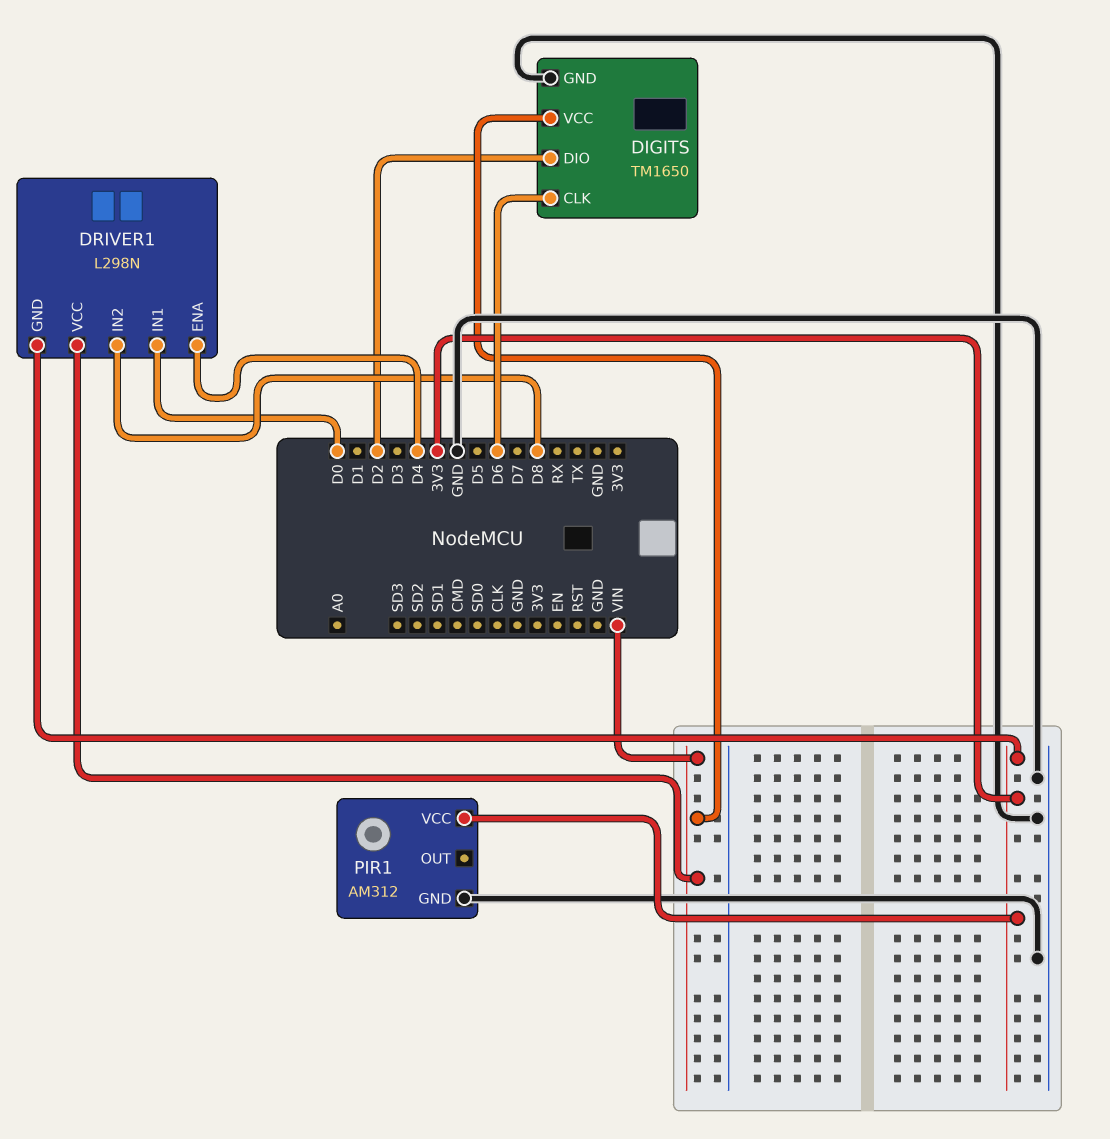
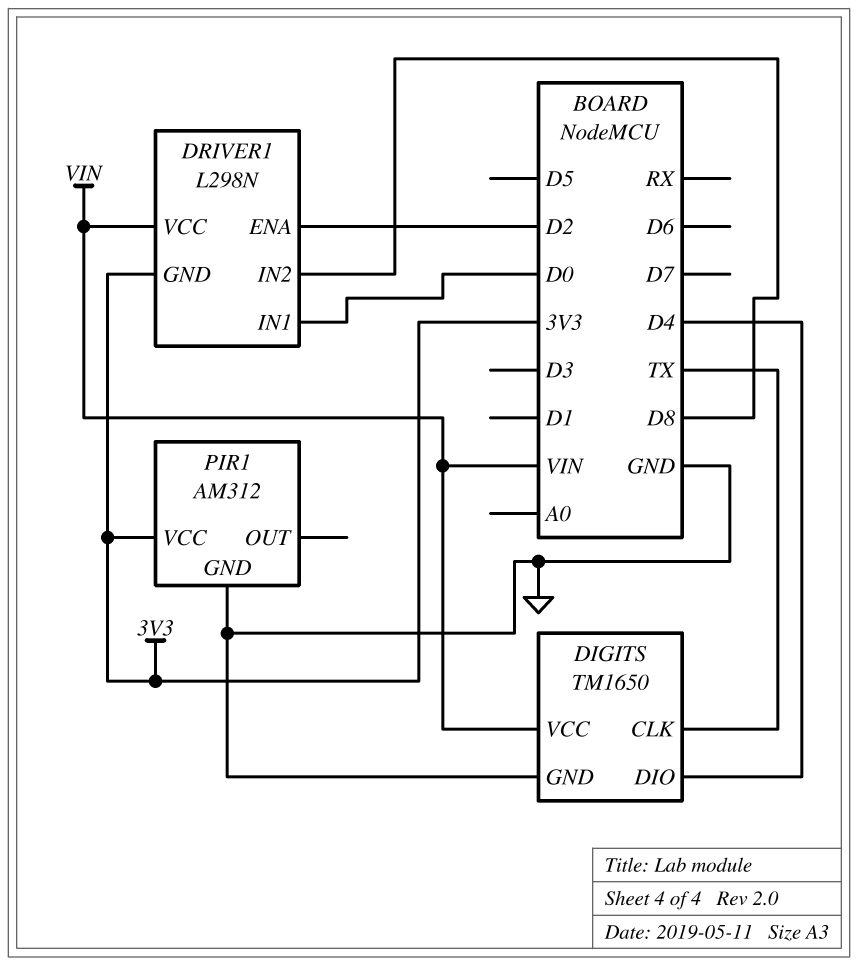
DIGITS pin CLK: D6 -> TX
DIGITS pin DIO: D2 -> D4
DRIVER1 pin ENA: D4 -> D2

